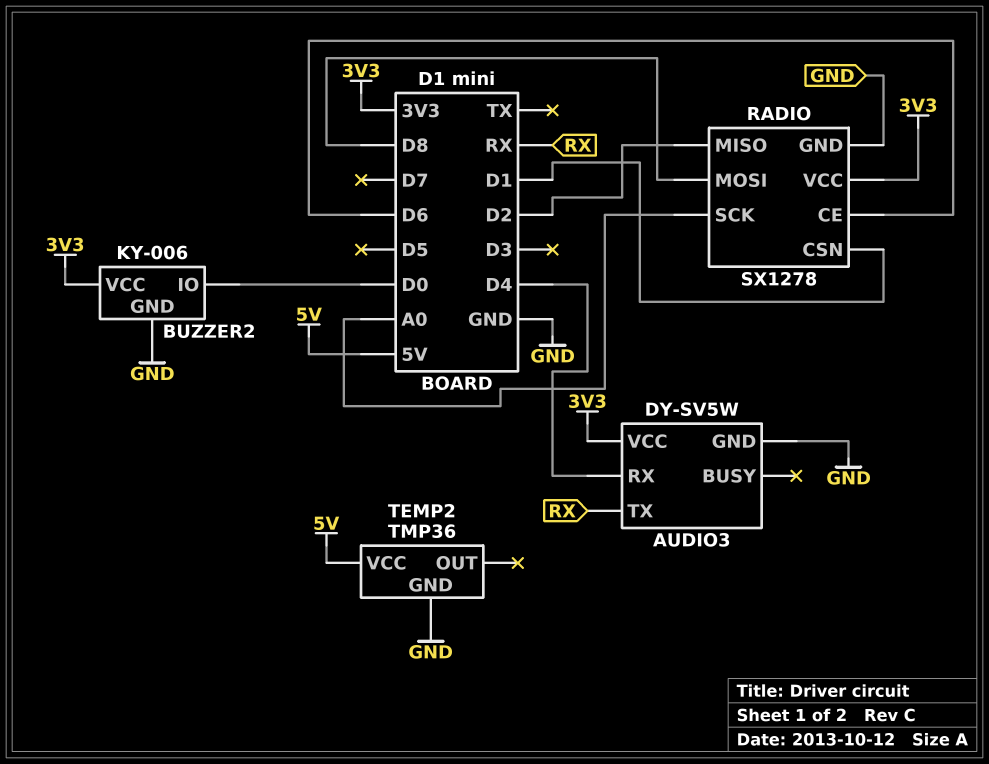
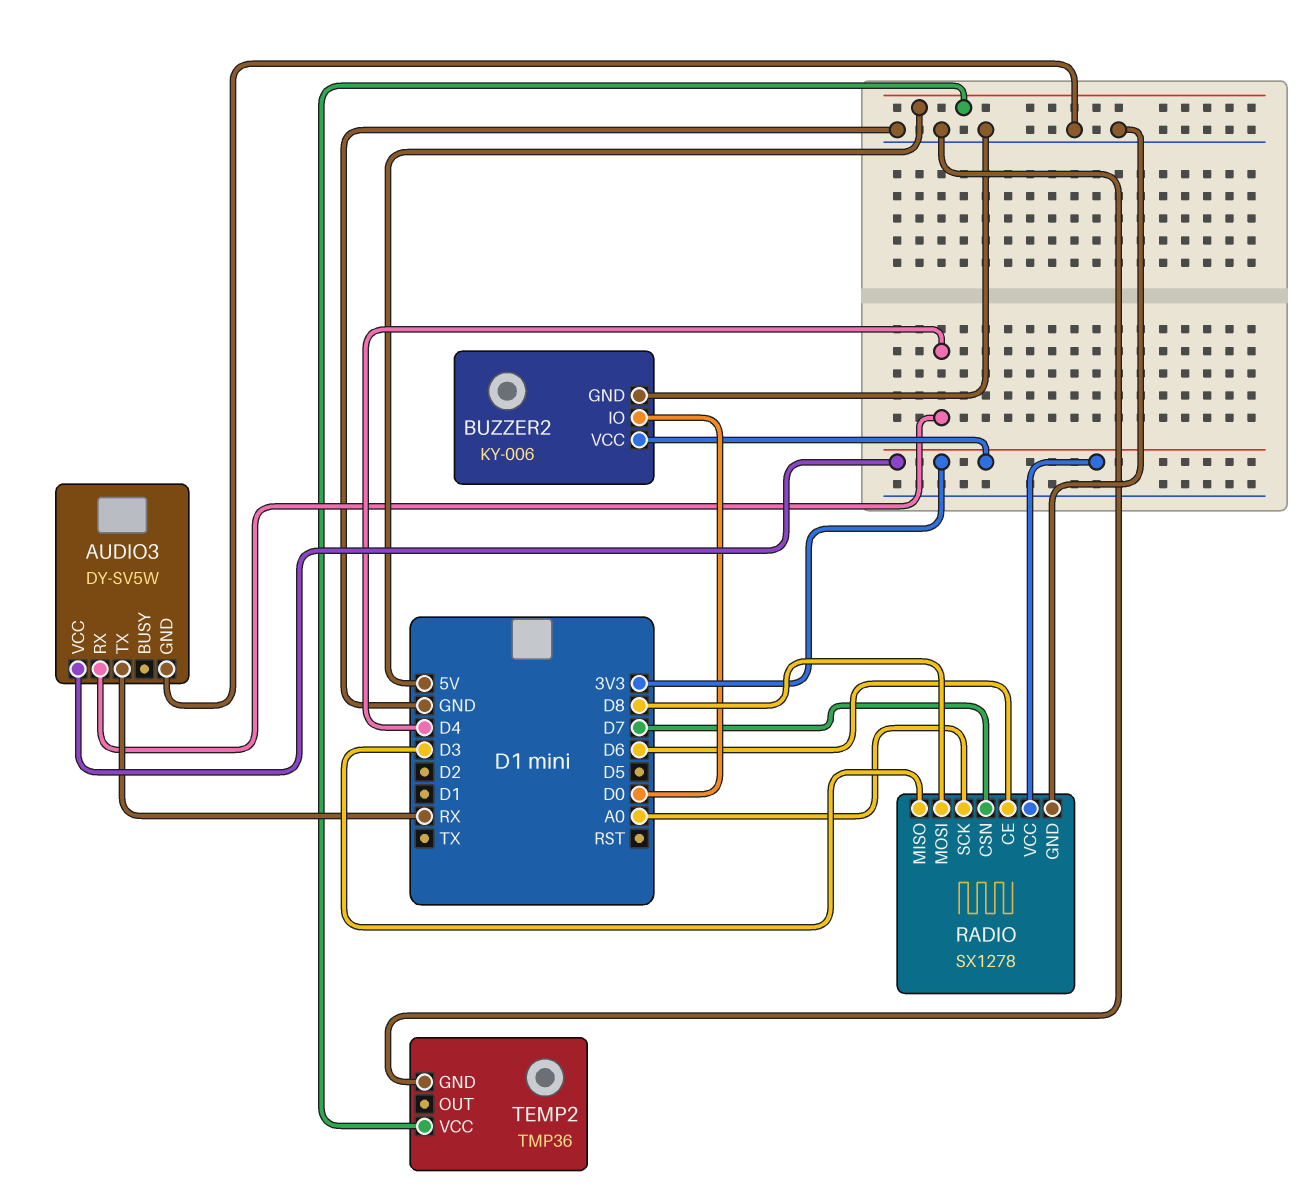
RADIO pin CSN: D1 -> D7
RADIO pin MISO: D2 -> D3

